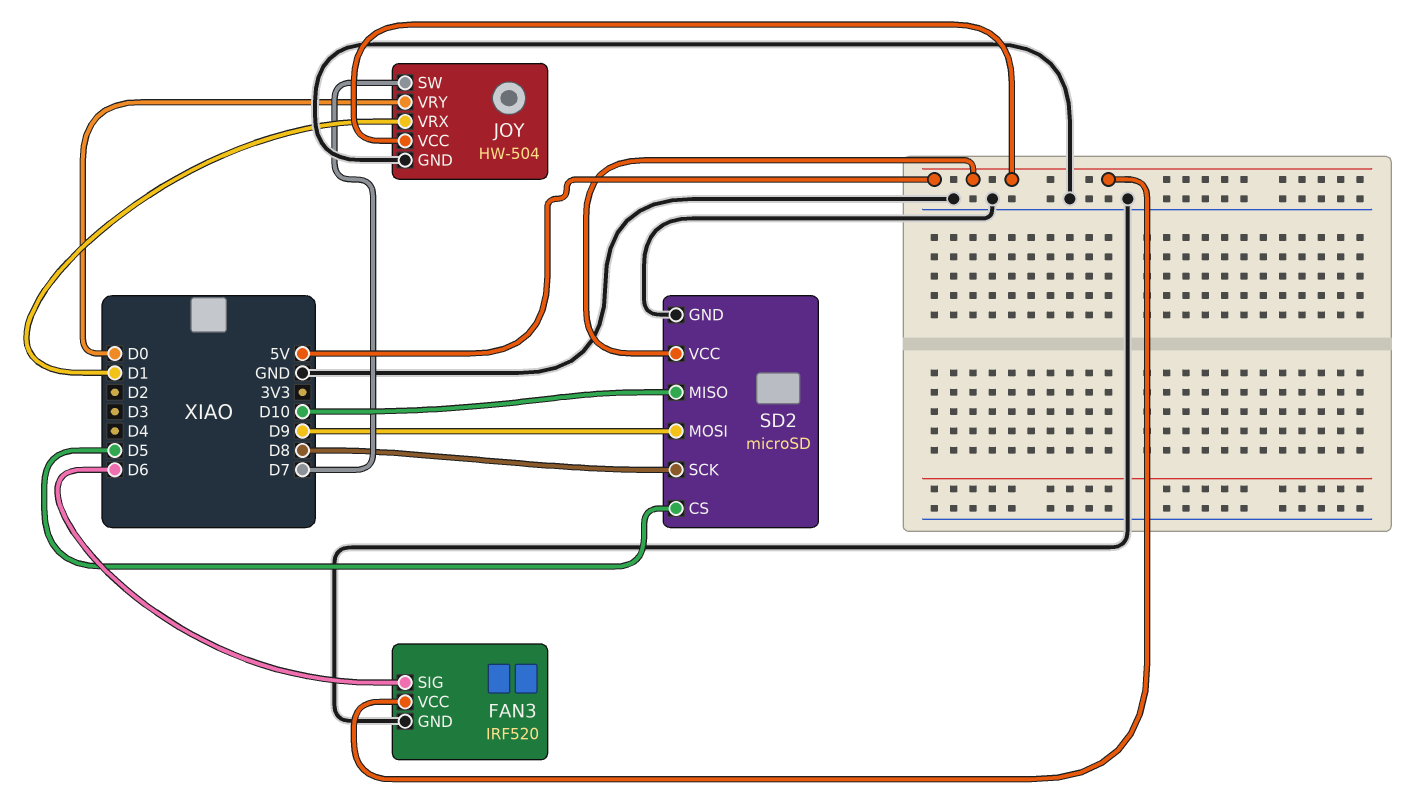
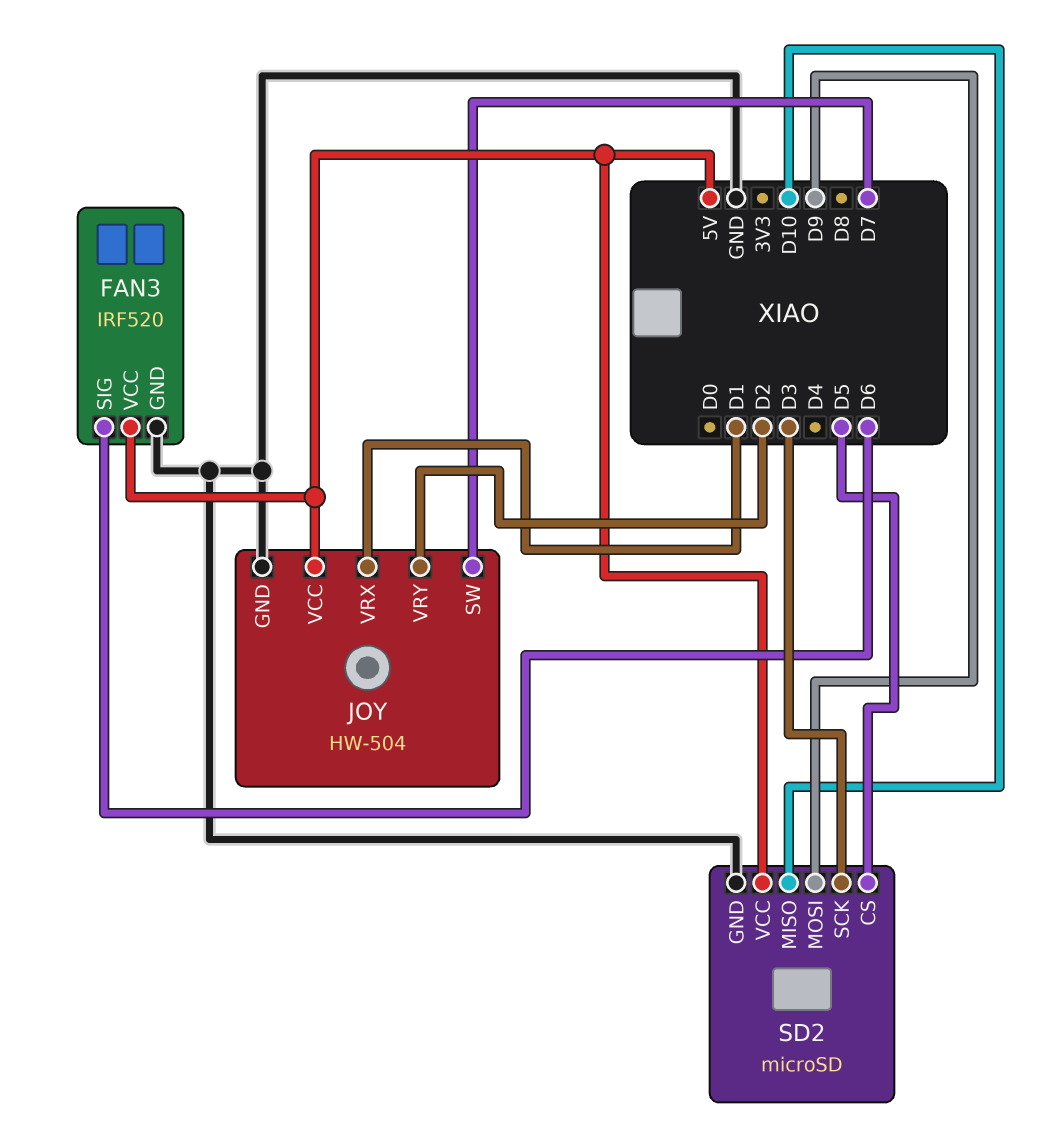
JOY pin VRY: D0 -> D2
SD2 pin SCK: D8 -> D3

